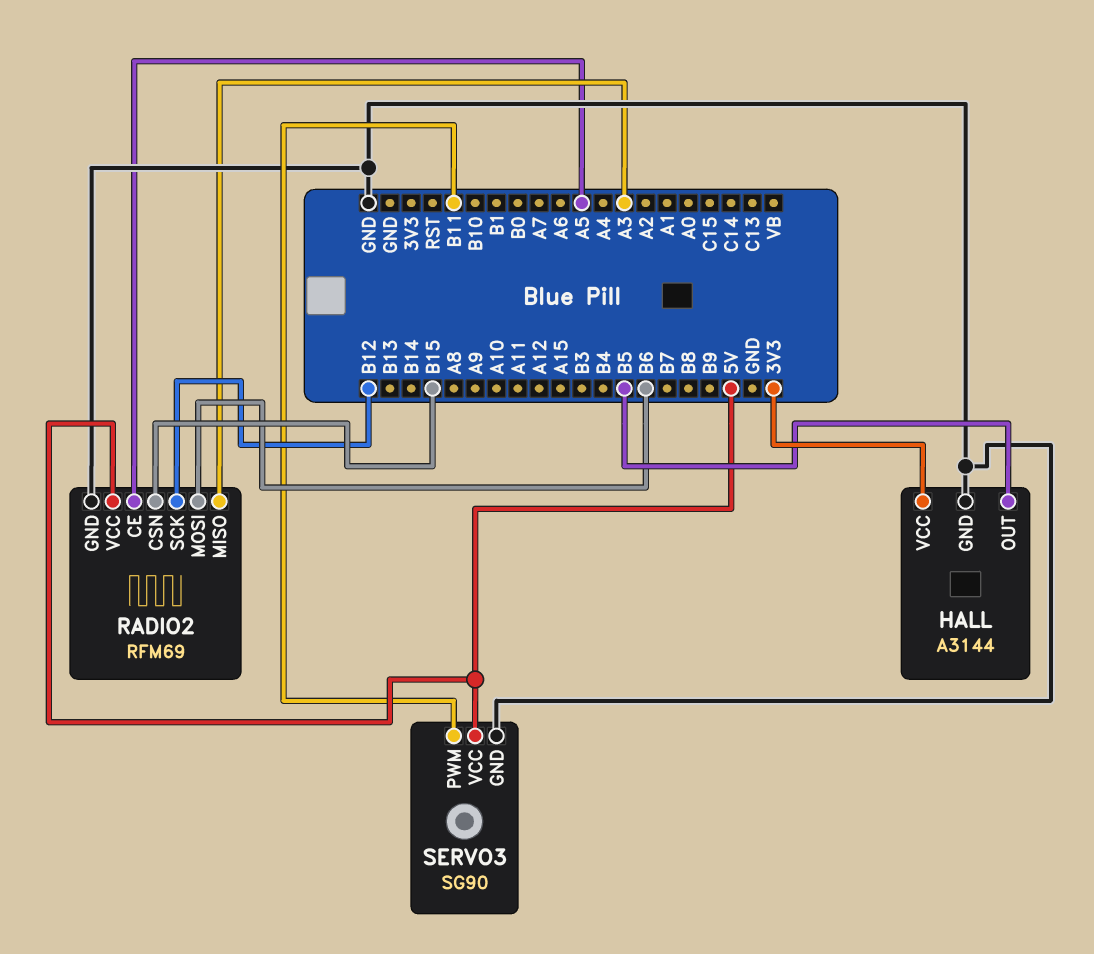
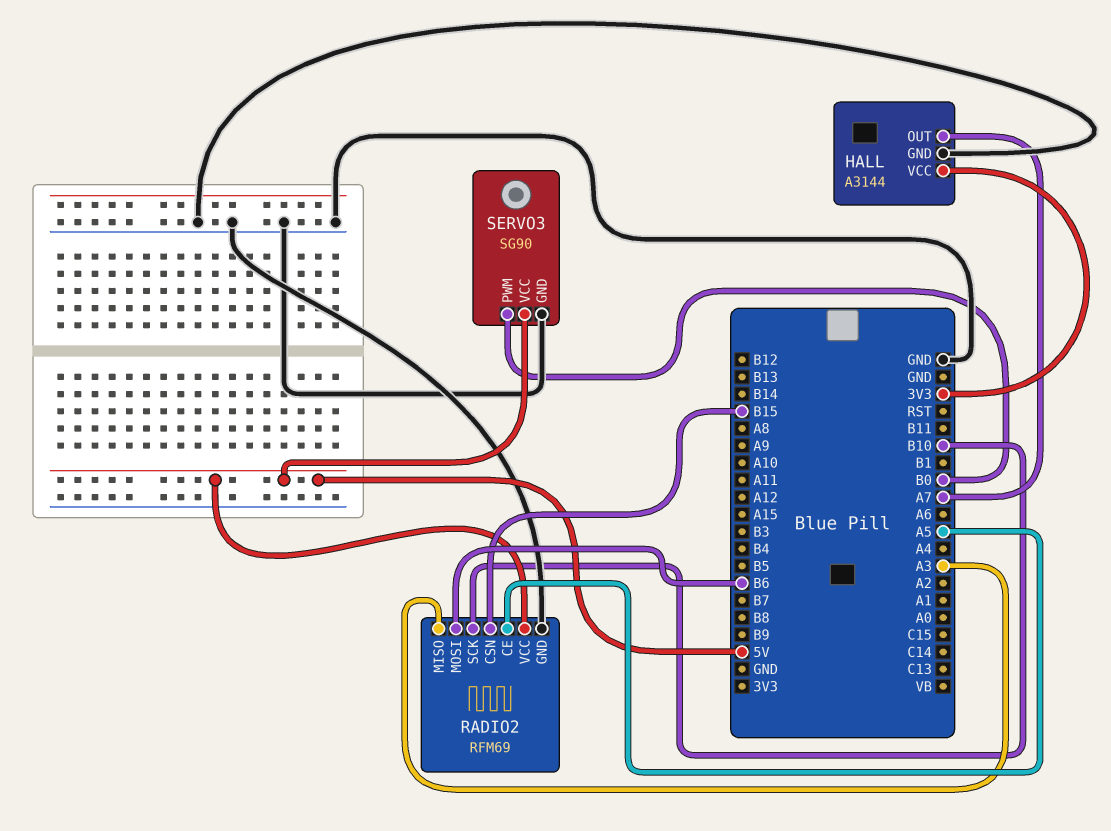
HALL pin OUT: B5 -> A7
RADIO2 pin SCK: B12 -> B10
SERVO3 pin PWM: B11 -> B0

